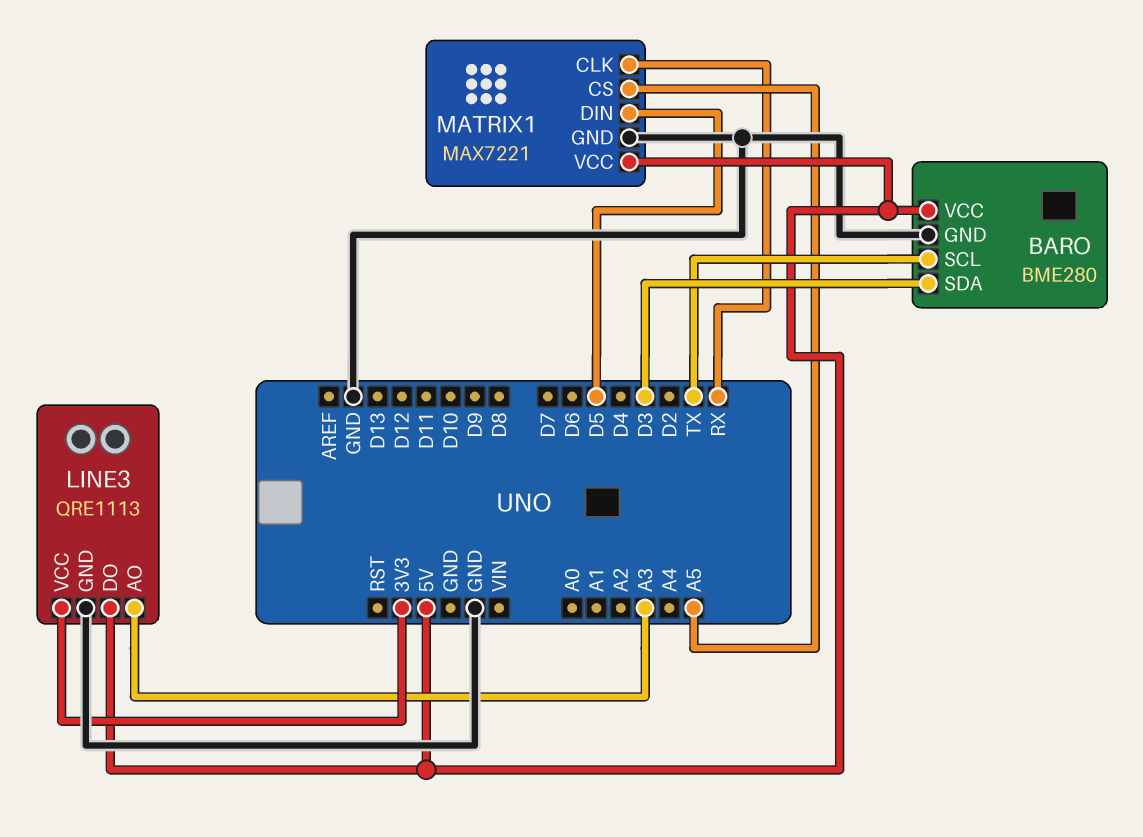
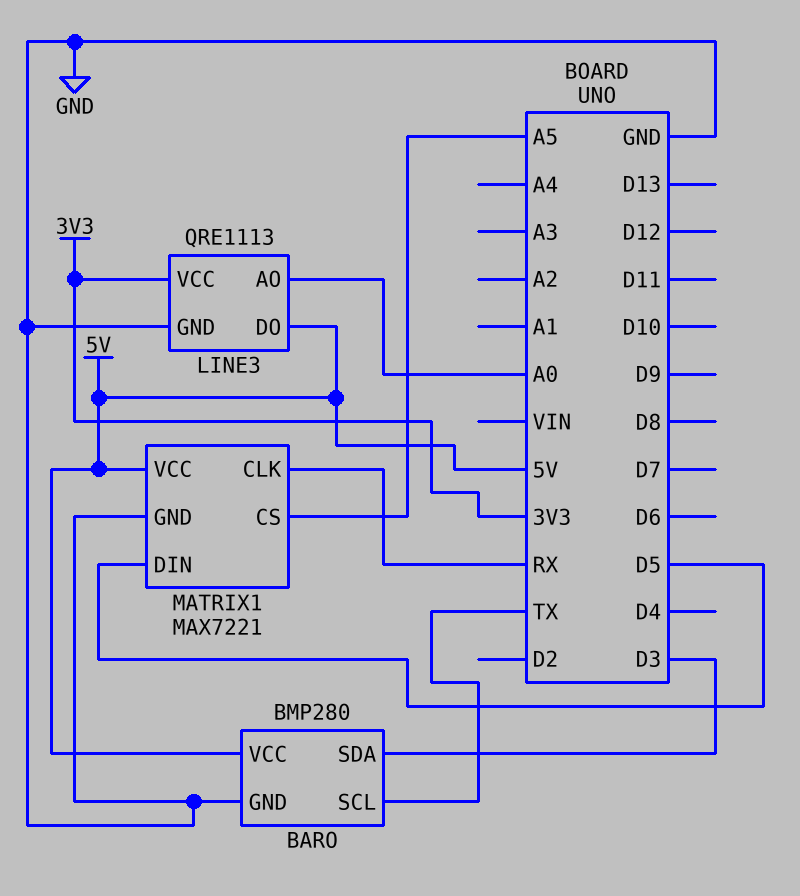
BARO: BME280 -> BMP280
LINE3 pin AO: A3 -> A0

